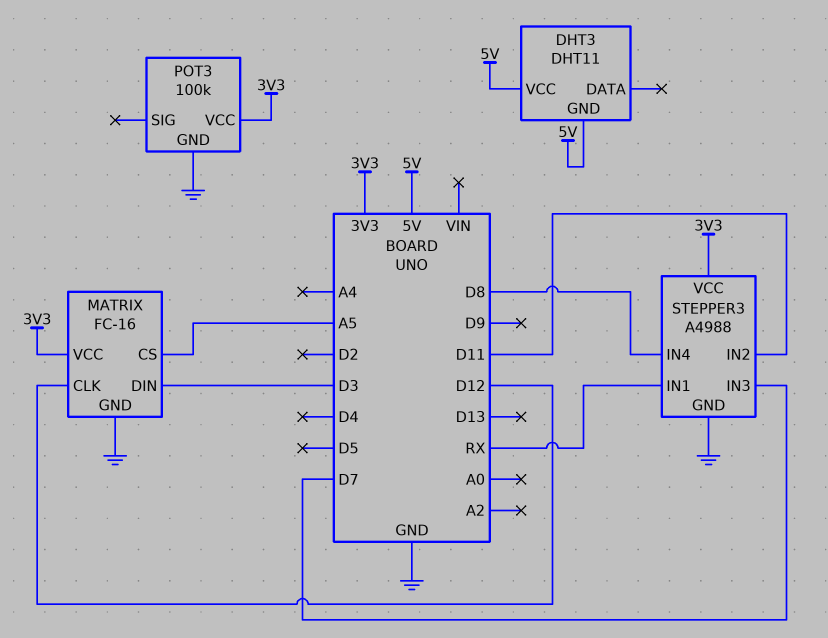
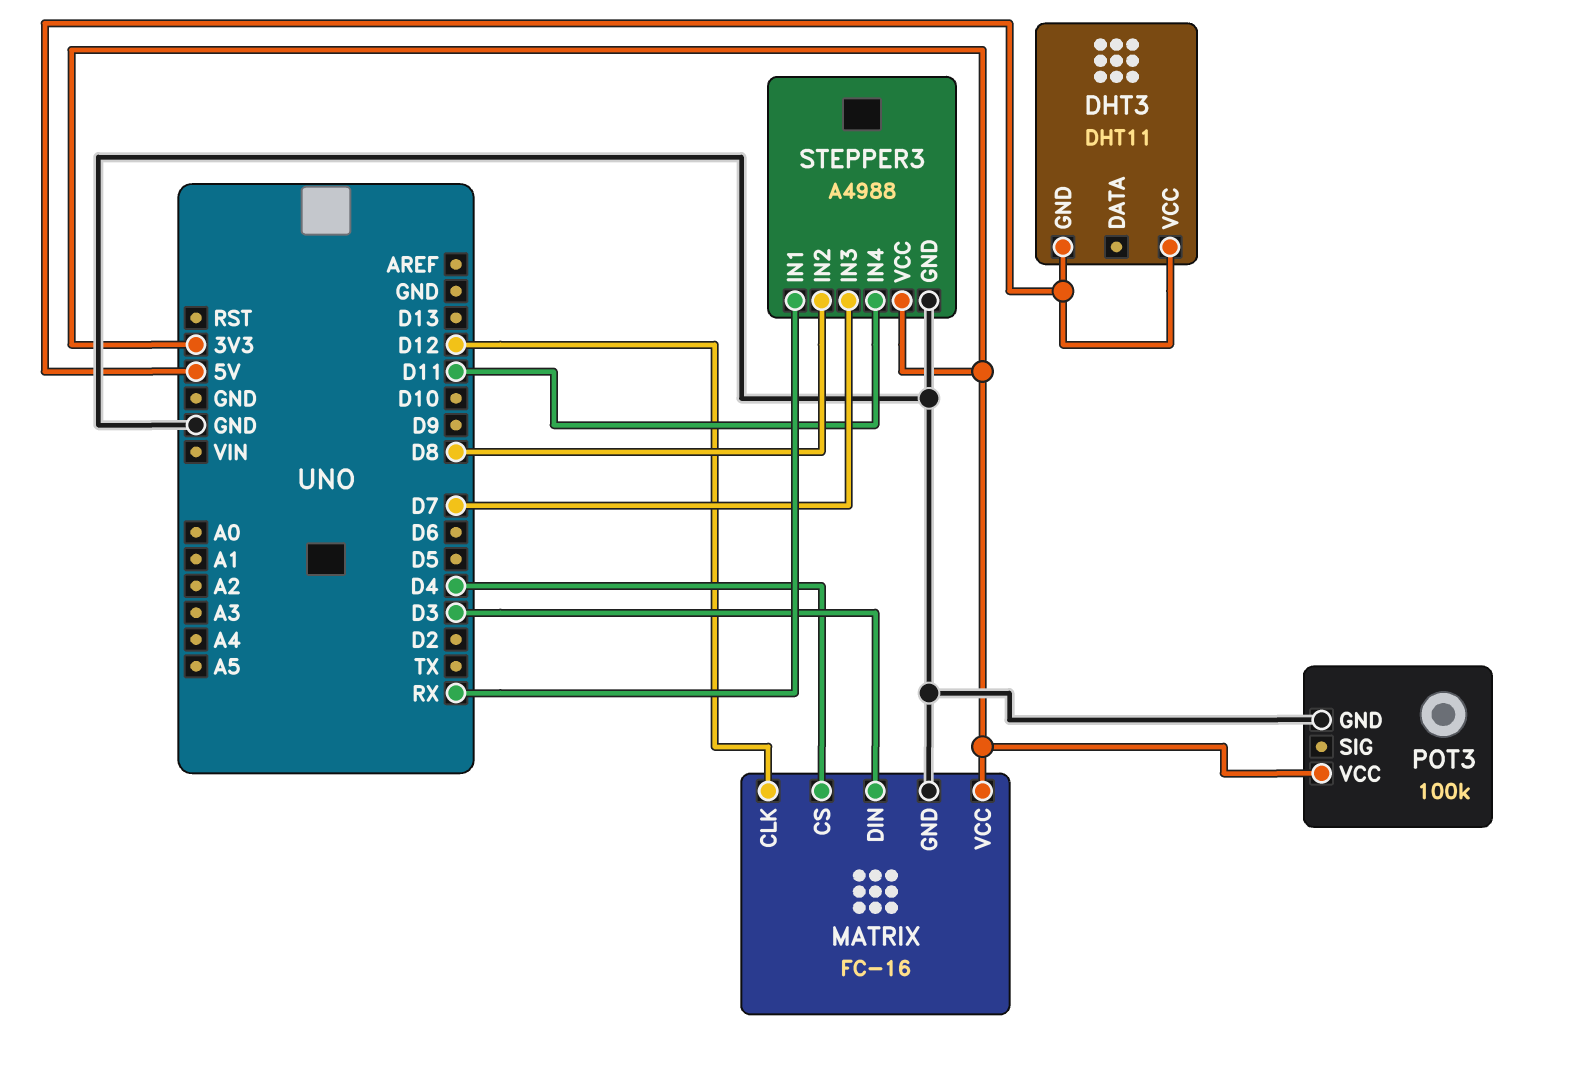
MATRIX pin CS: A5 -> D4
STEPPER3 pin IN2: D11 -> D8
STEPPER3 pin IN4: D8 -> D11

